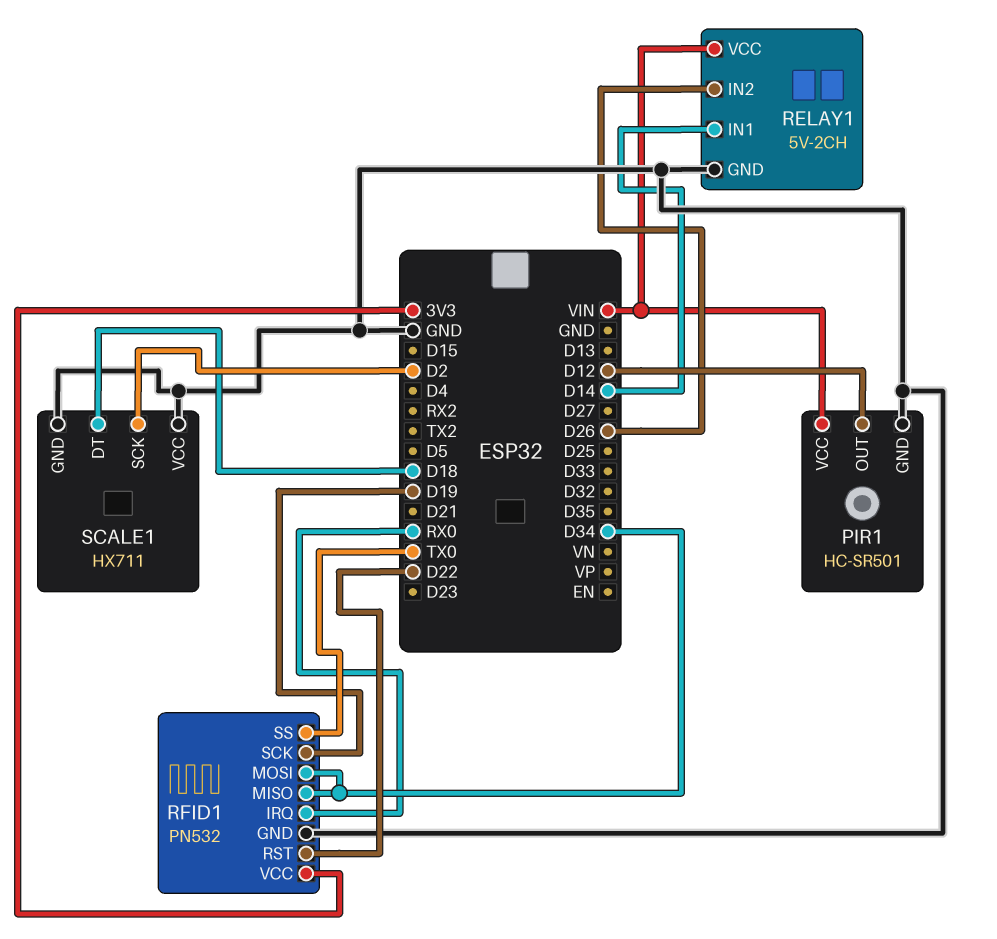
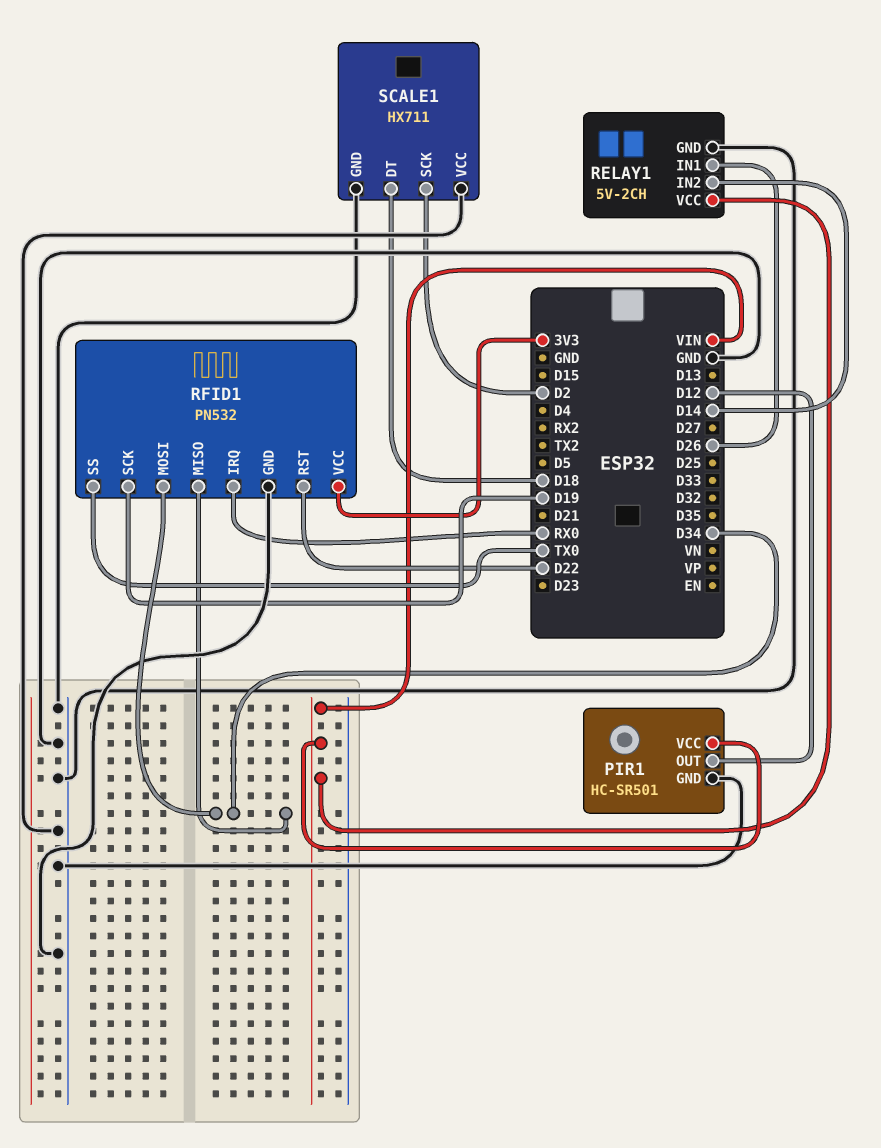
RELAY1 pin IN1: D14 -> D26
RELAY1 pin IN2: D26 -> D14

